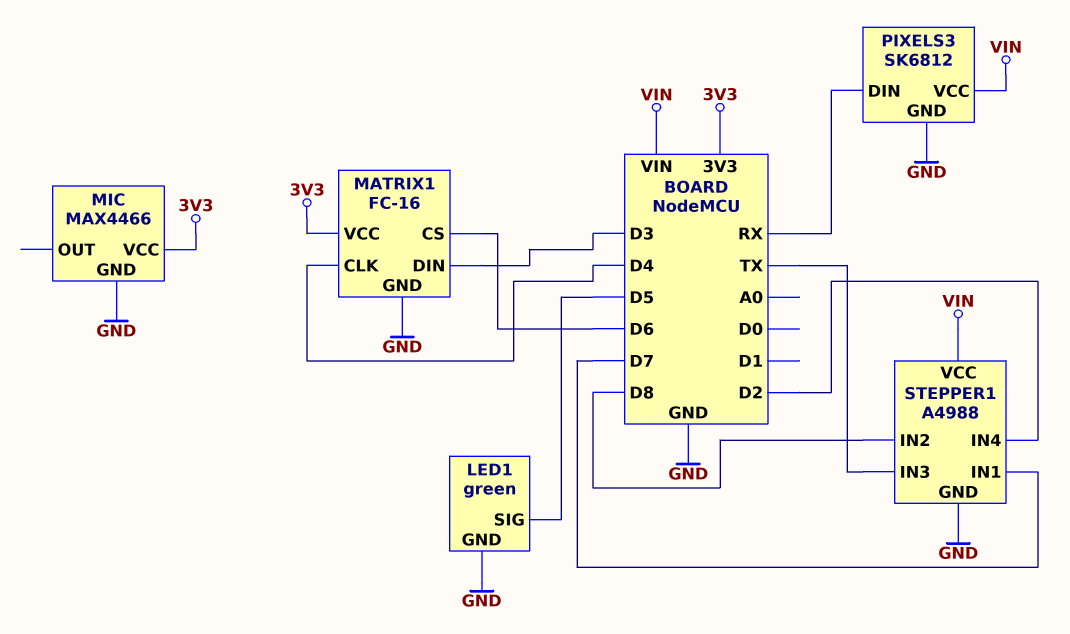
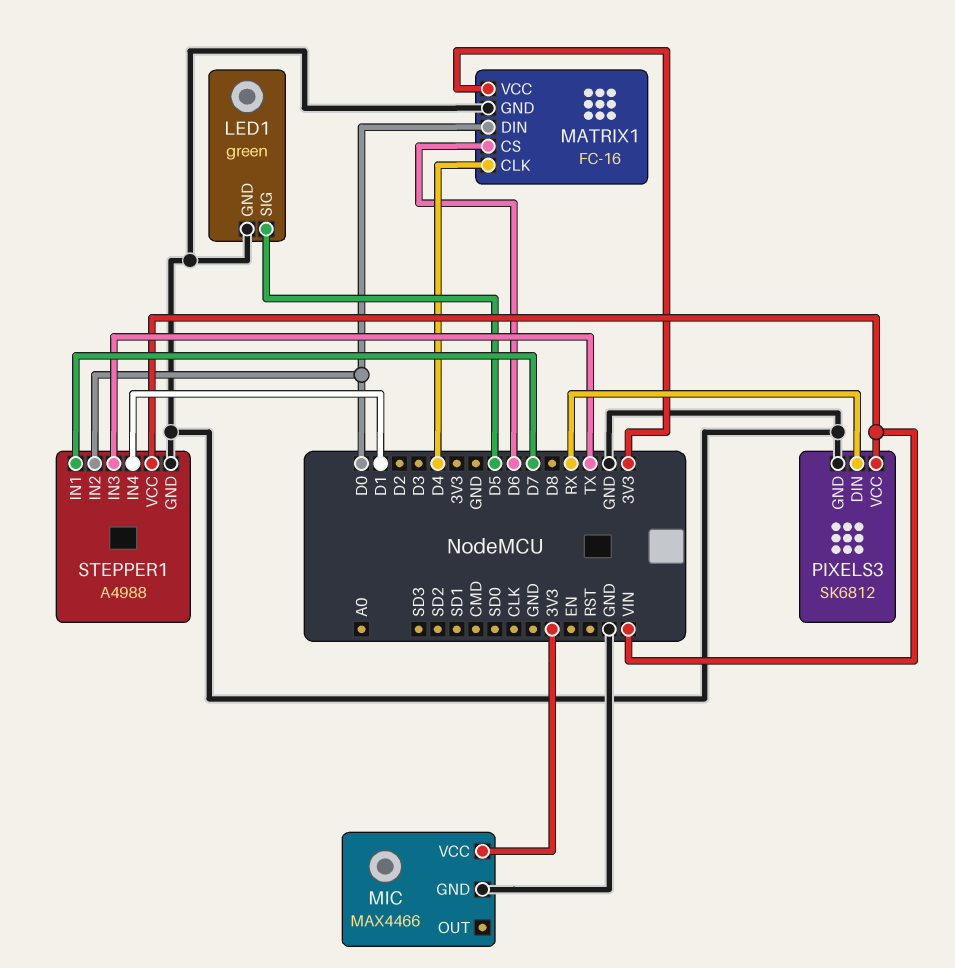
MATRIX1 pin DIN: D3 -> D0
STEPPER1 pin IN2: D8 -> D0
STEPPER1 pin IN4: D2 -> D1

